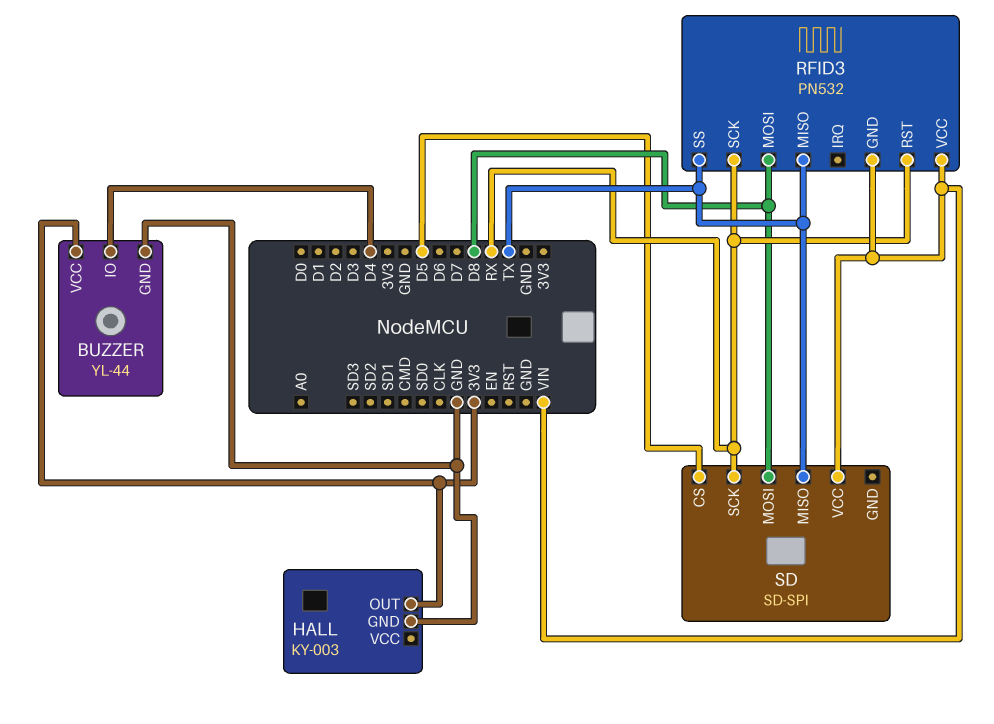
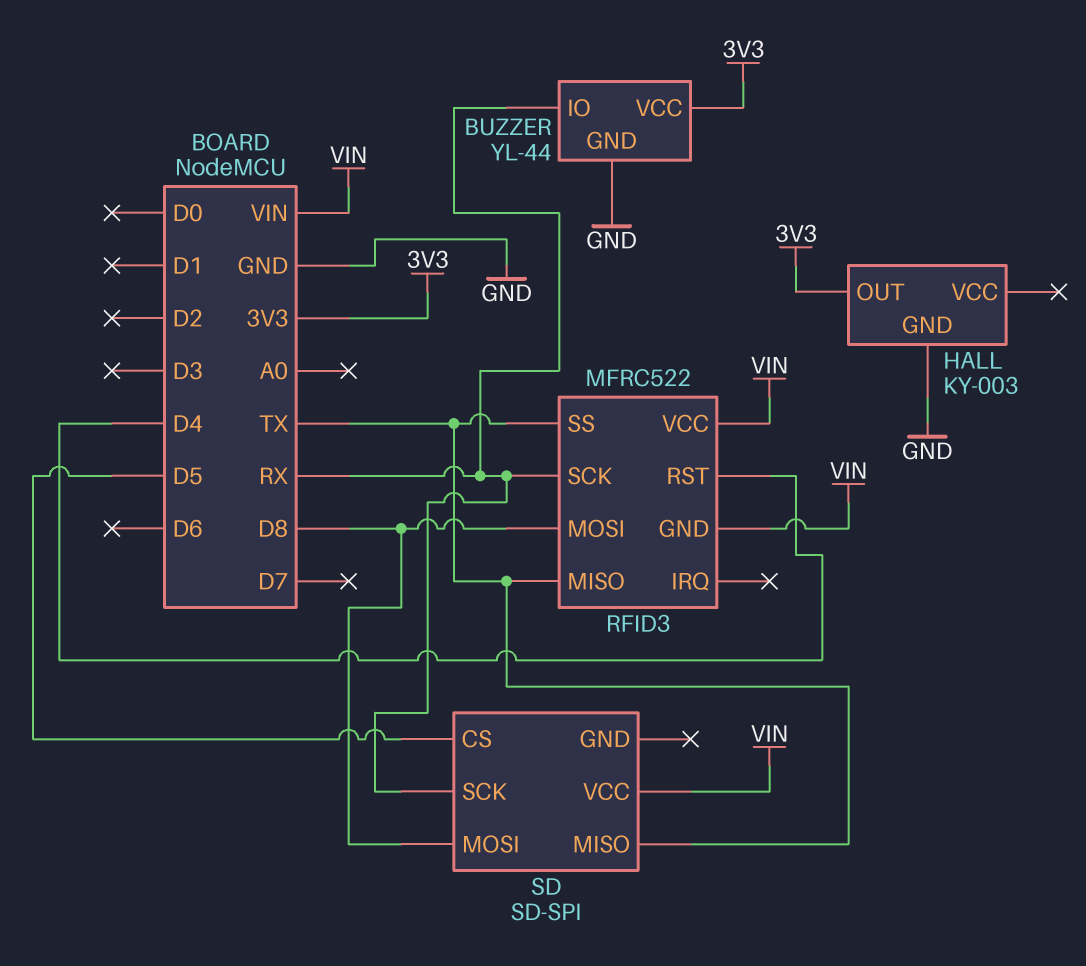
BUZZER pin IO: D4 -> RX
RFID3: PN532 -> MFRC522
RFID3 pin RST: RX -> D4

